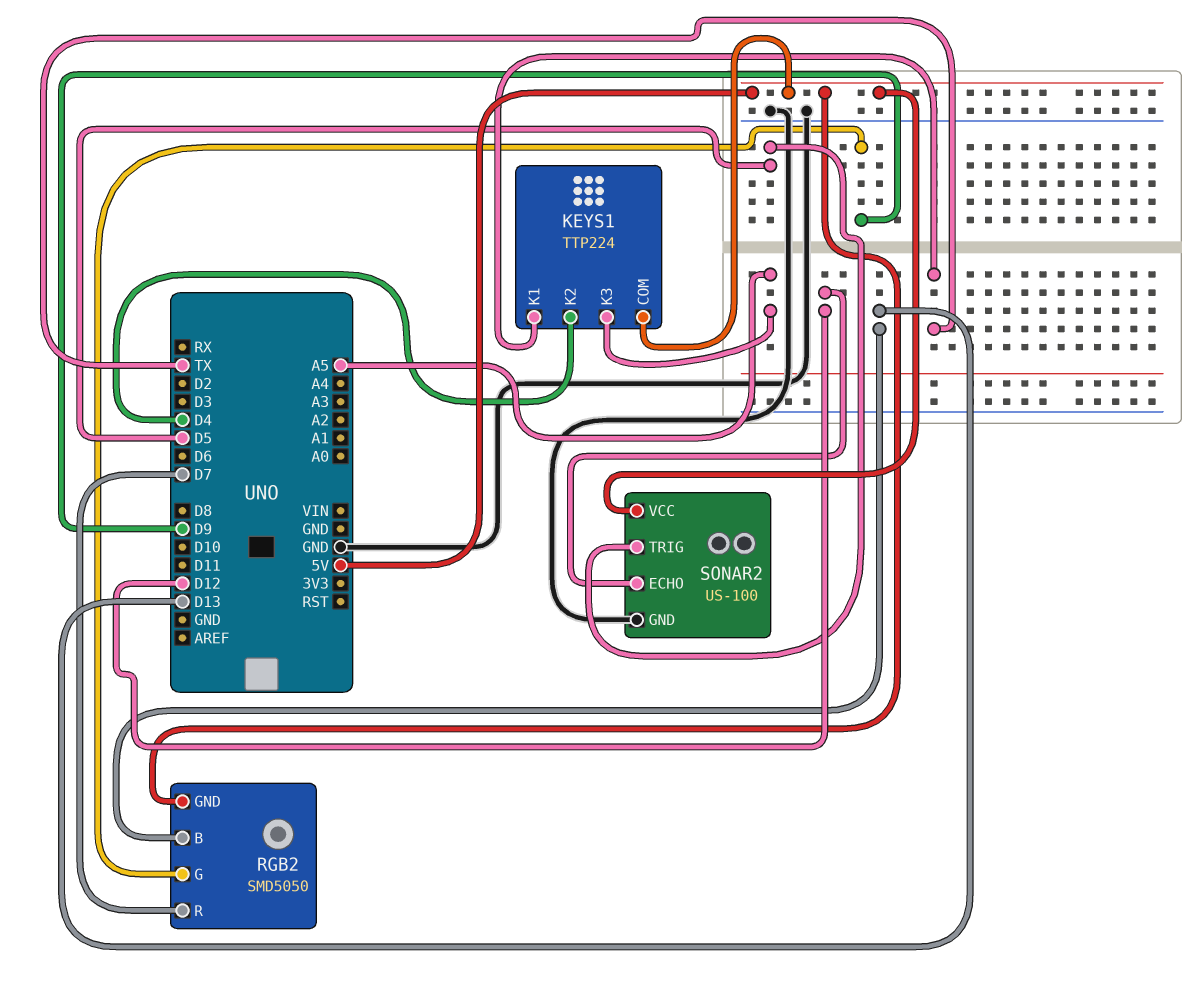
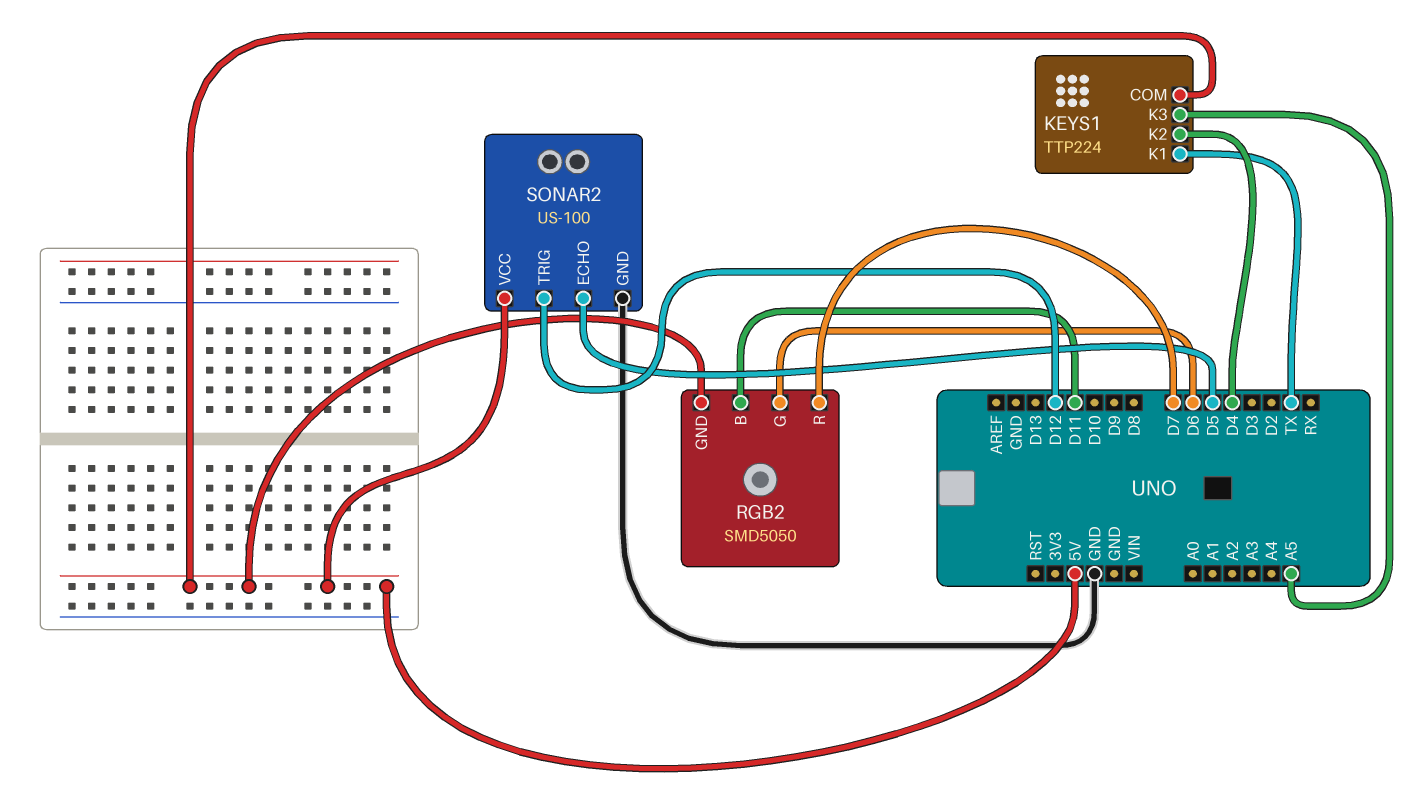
RGB2 pin B: D13 -> D11
RGB2 pin G: D9 -> D6
SONAR2 pin ECHO: D12 -> D5
SONAR2 pin TRIG: D5 -> D12

